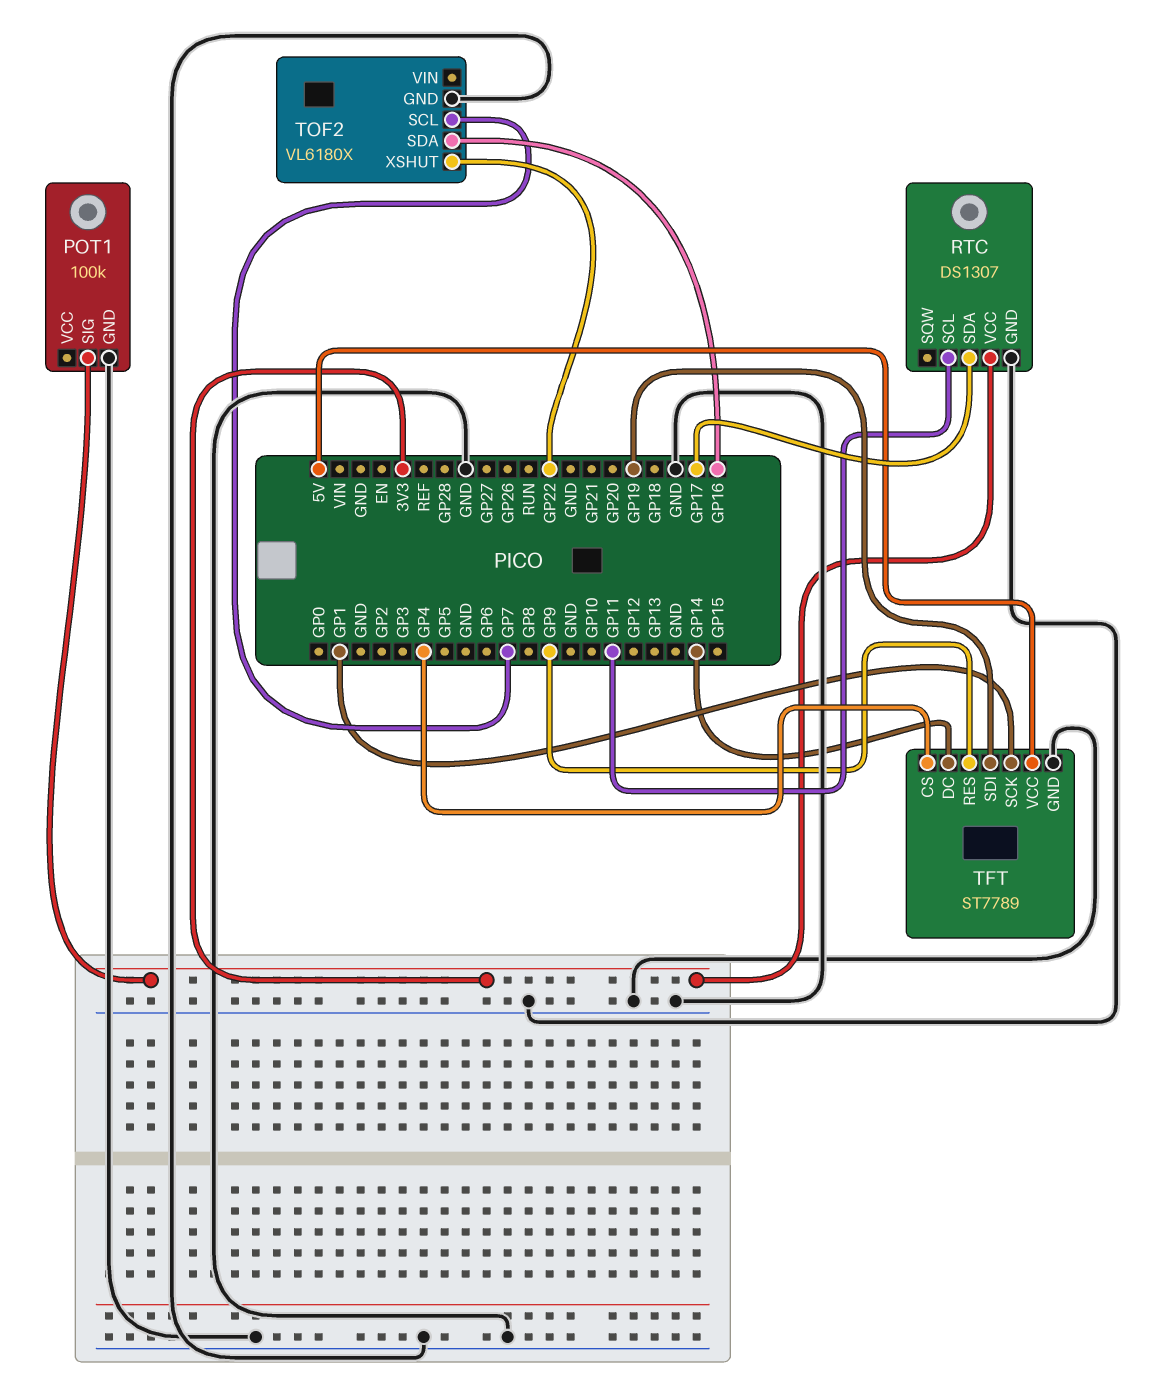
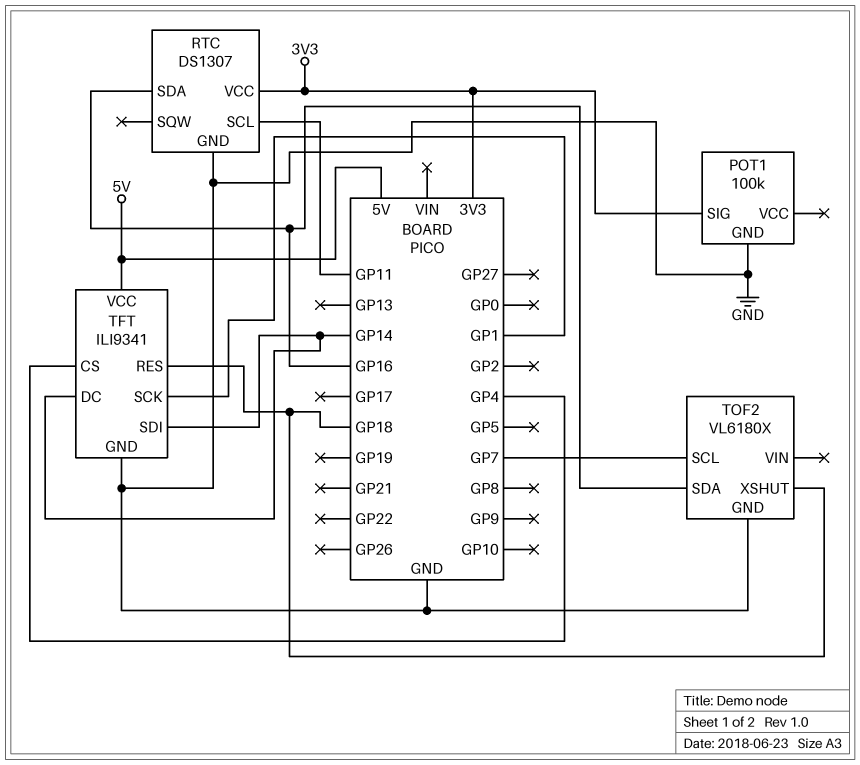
RTC pin SDA: GP17 -> GP16
TFT: ST7789 -> ILI9341
TFT pin RES: GP9 -> GP18
TFT pin SDI: GP19 -> GP14
TOF2 pin XSHUT: GP22 -> GP18

